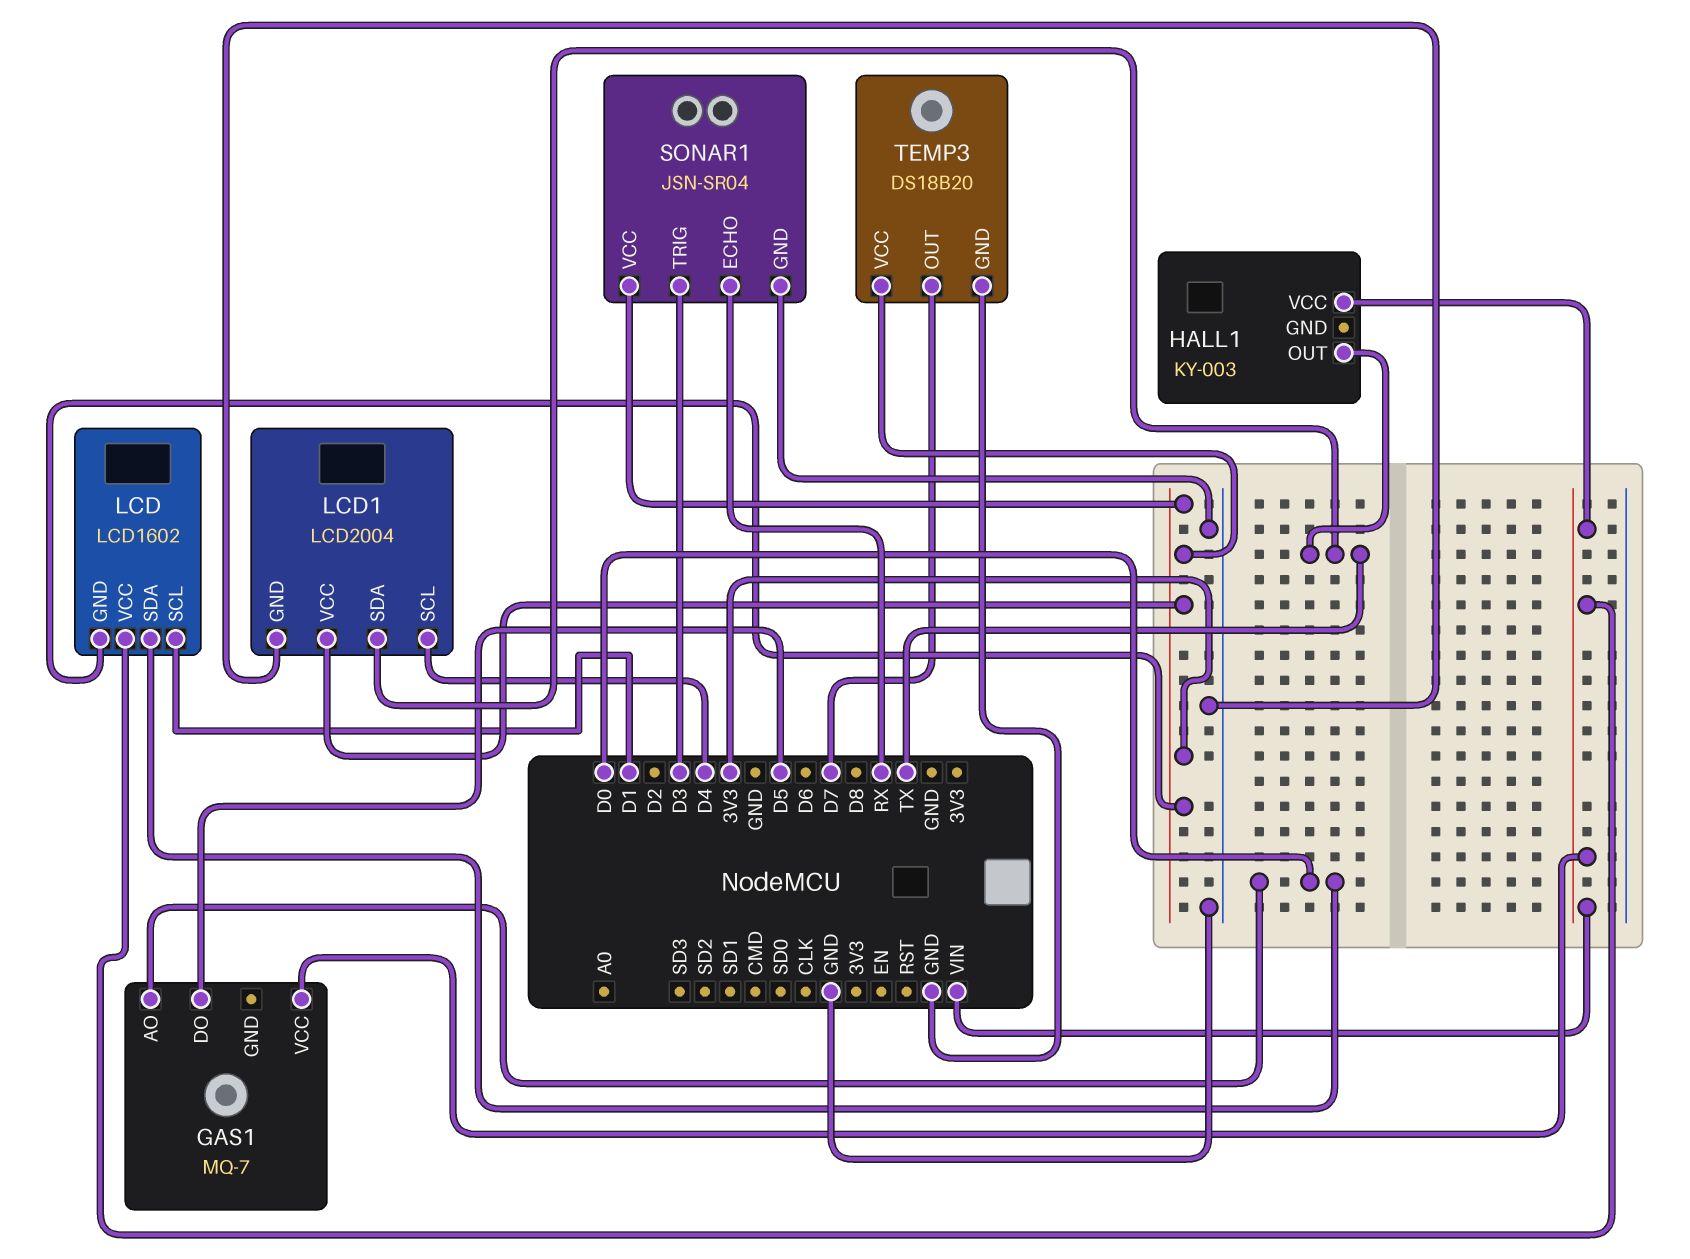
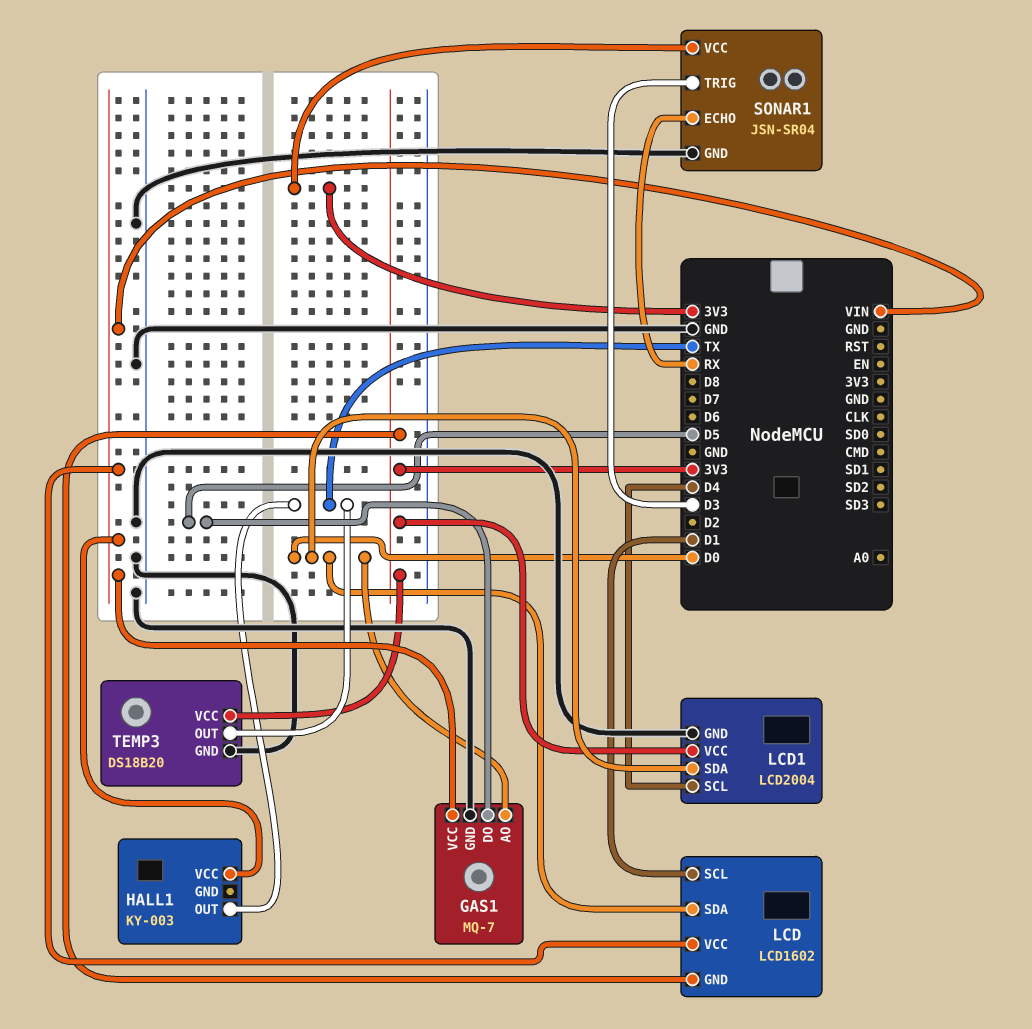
GAS1 pin GND: none -> GND
LCD1 pin SDA: TX -> D0
TEMP3 pin OUT: D7 -> TX

